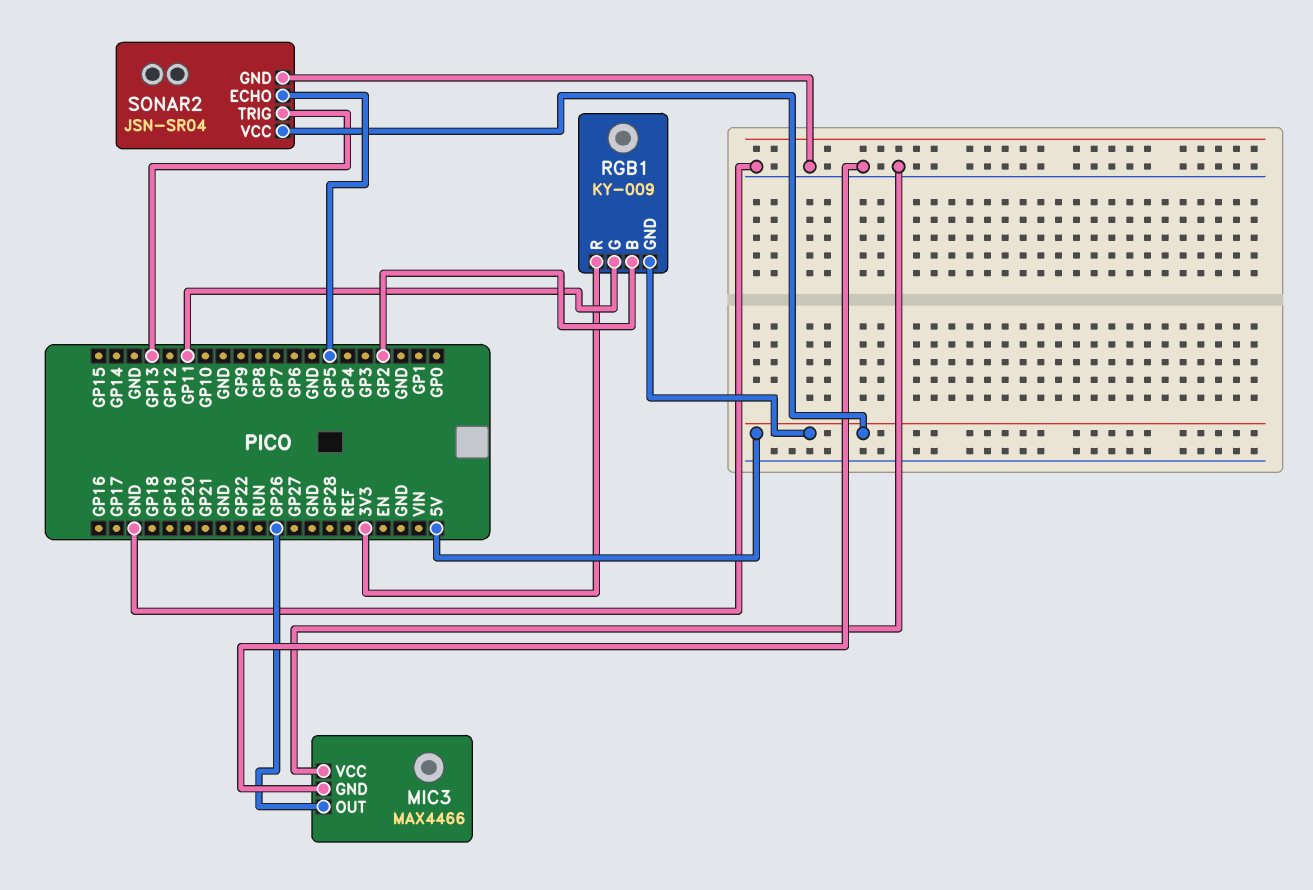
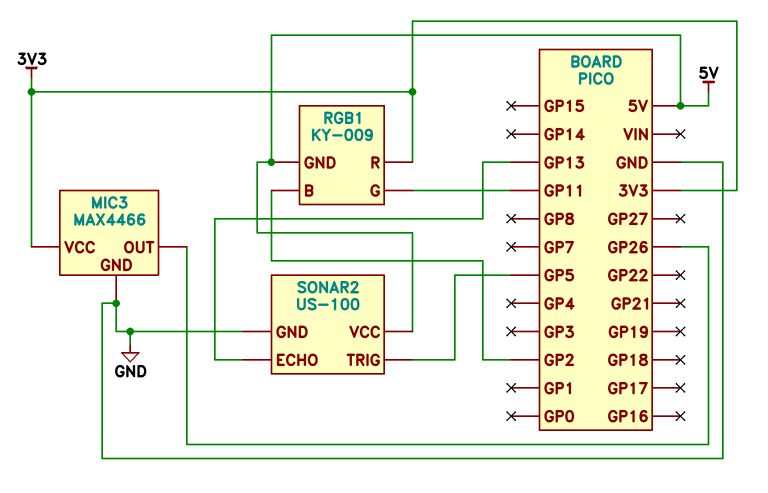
MIC3 pin VCC: GND -> 3V3
SONAR2: JSN-SR04 -> US-100
SONAR2 pin ECHO: GP5 -> GP13
SONAR2 pin TRIG: GP13 -> GP5

